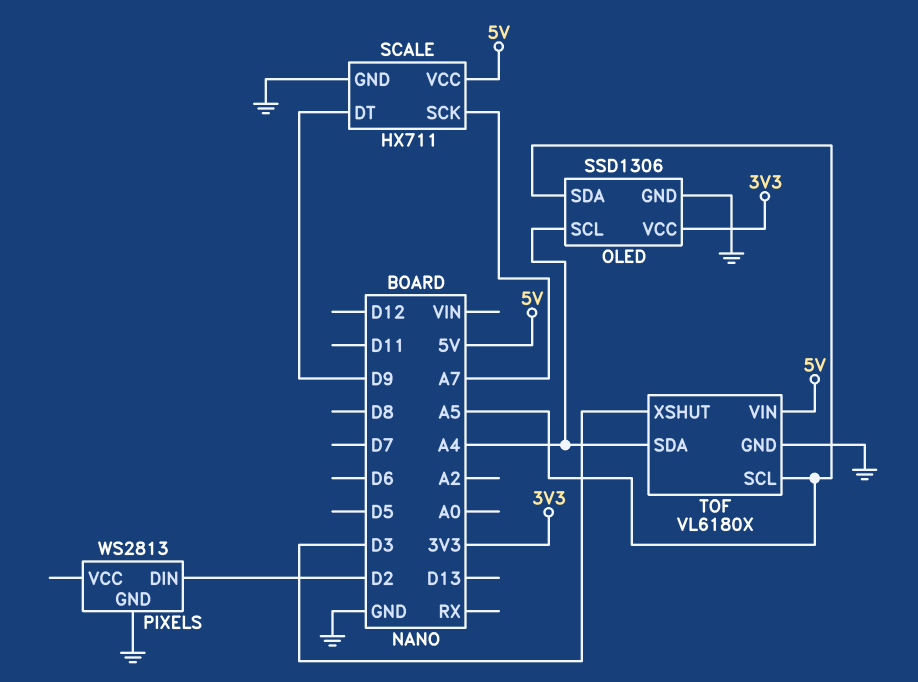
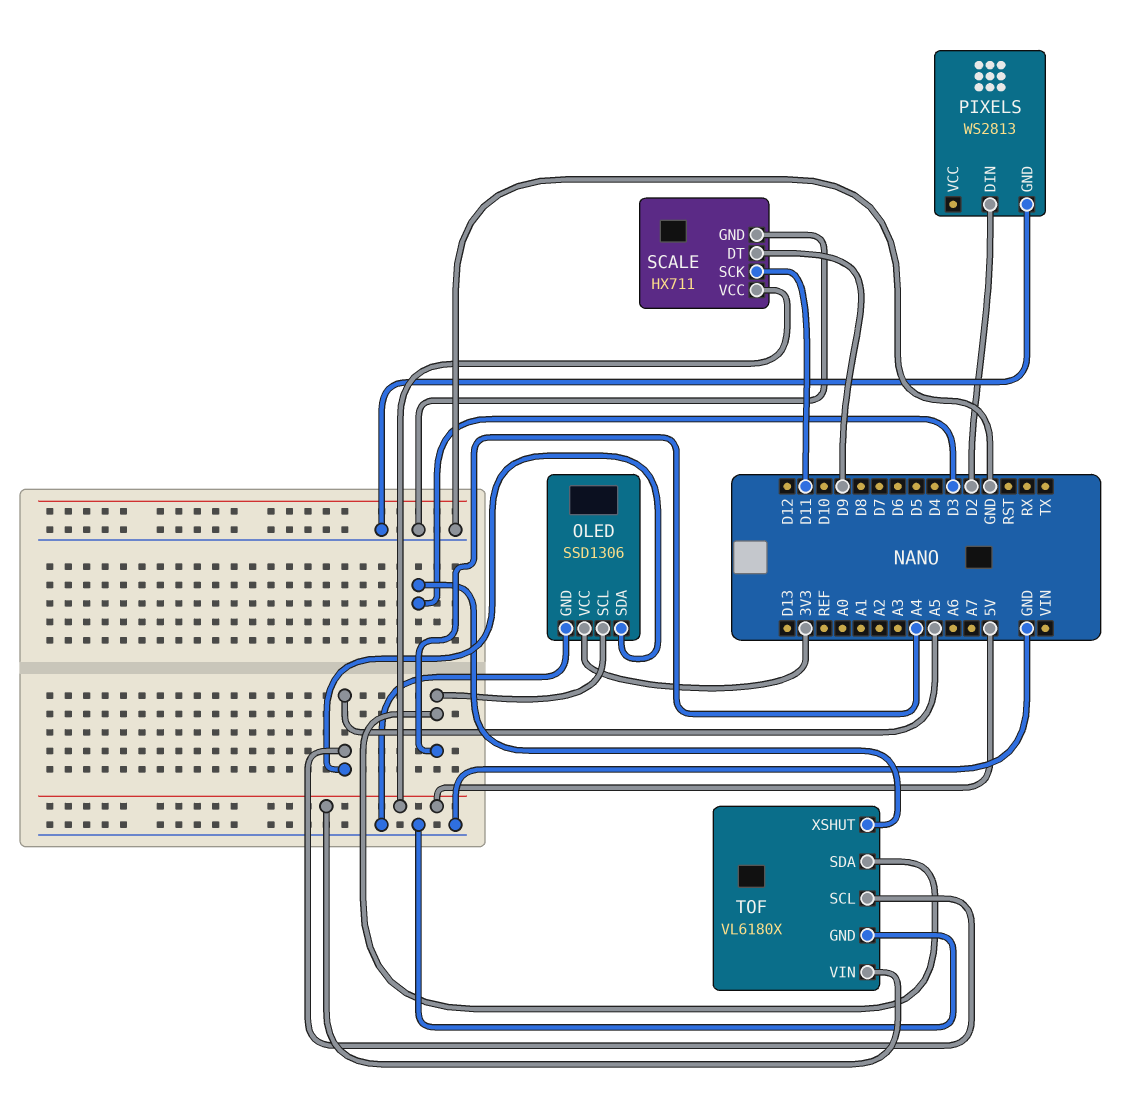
SCALE pin SCK: A7 -> D11

